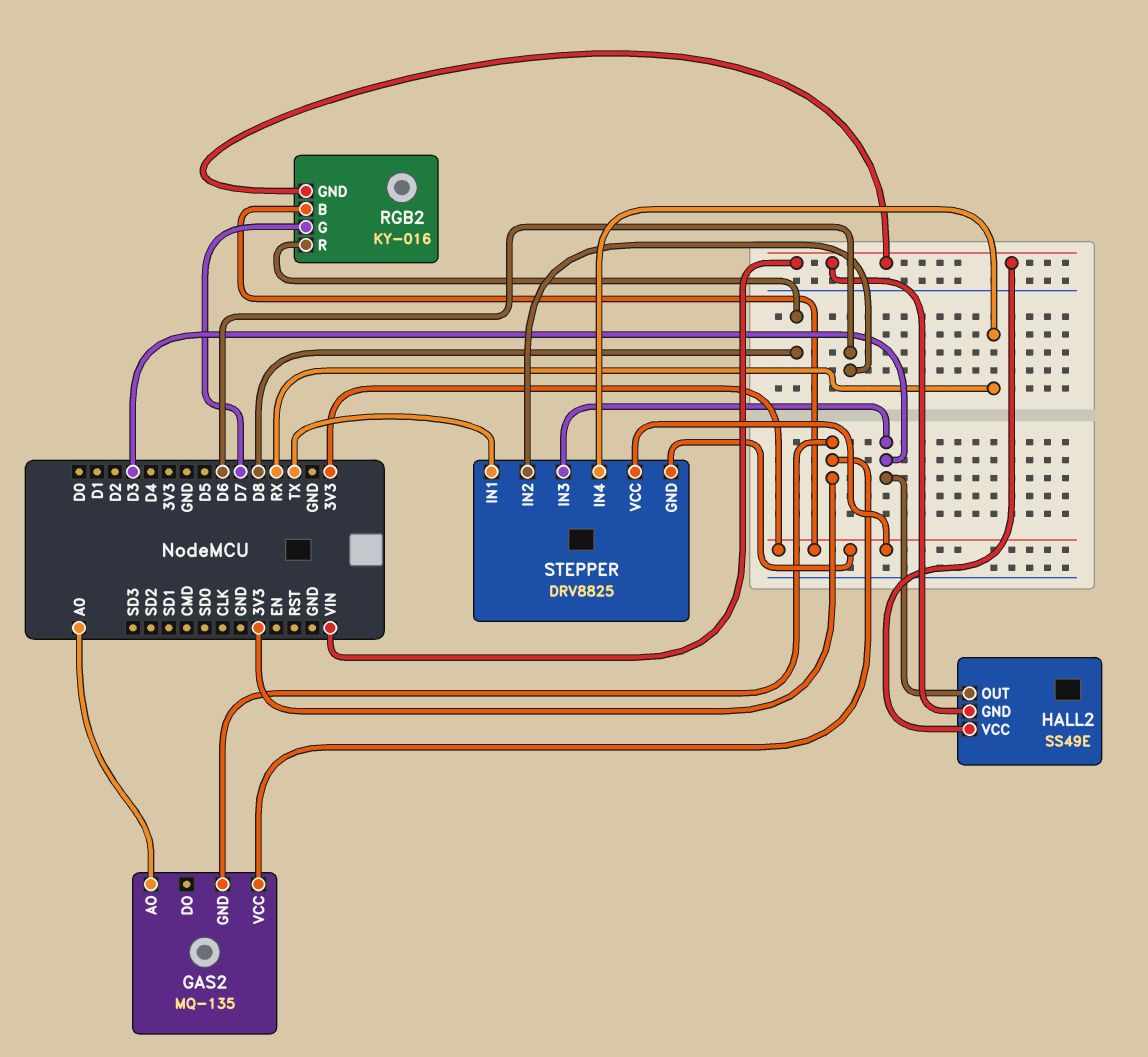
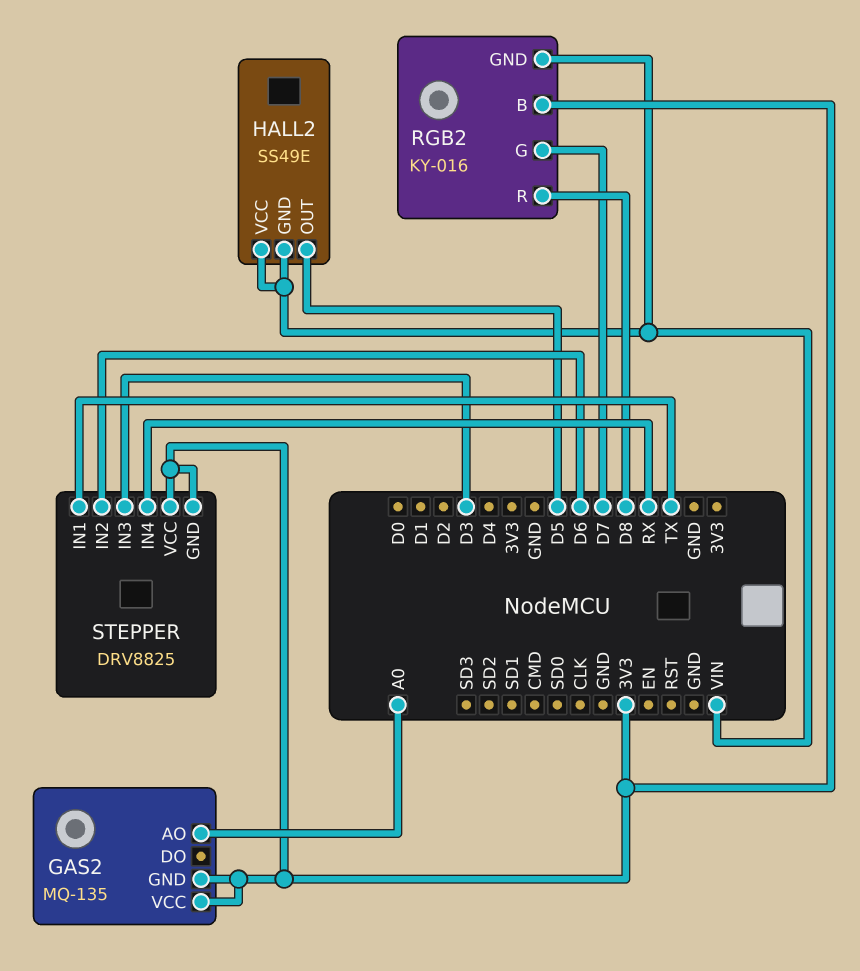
HALL2 pin OUT: D3 -> D5

